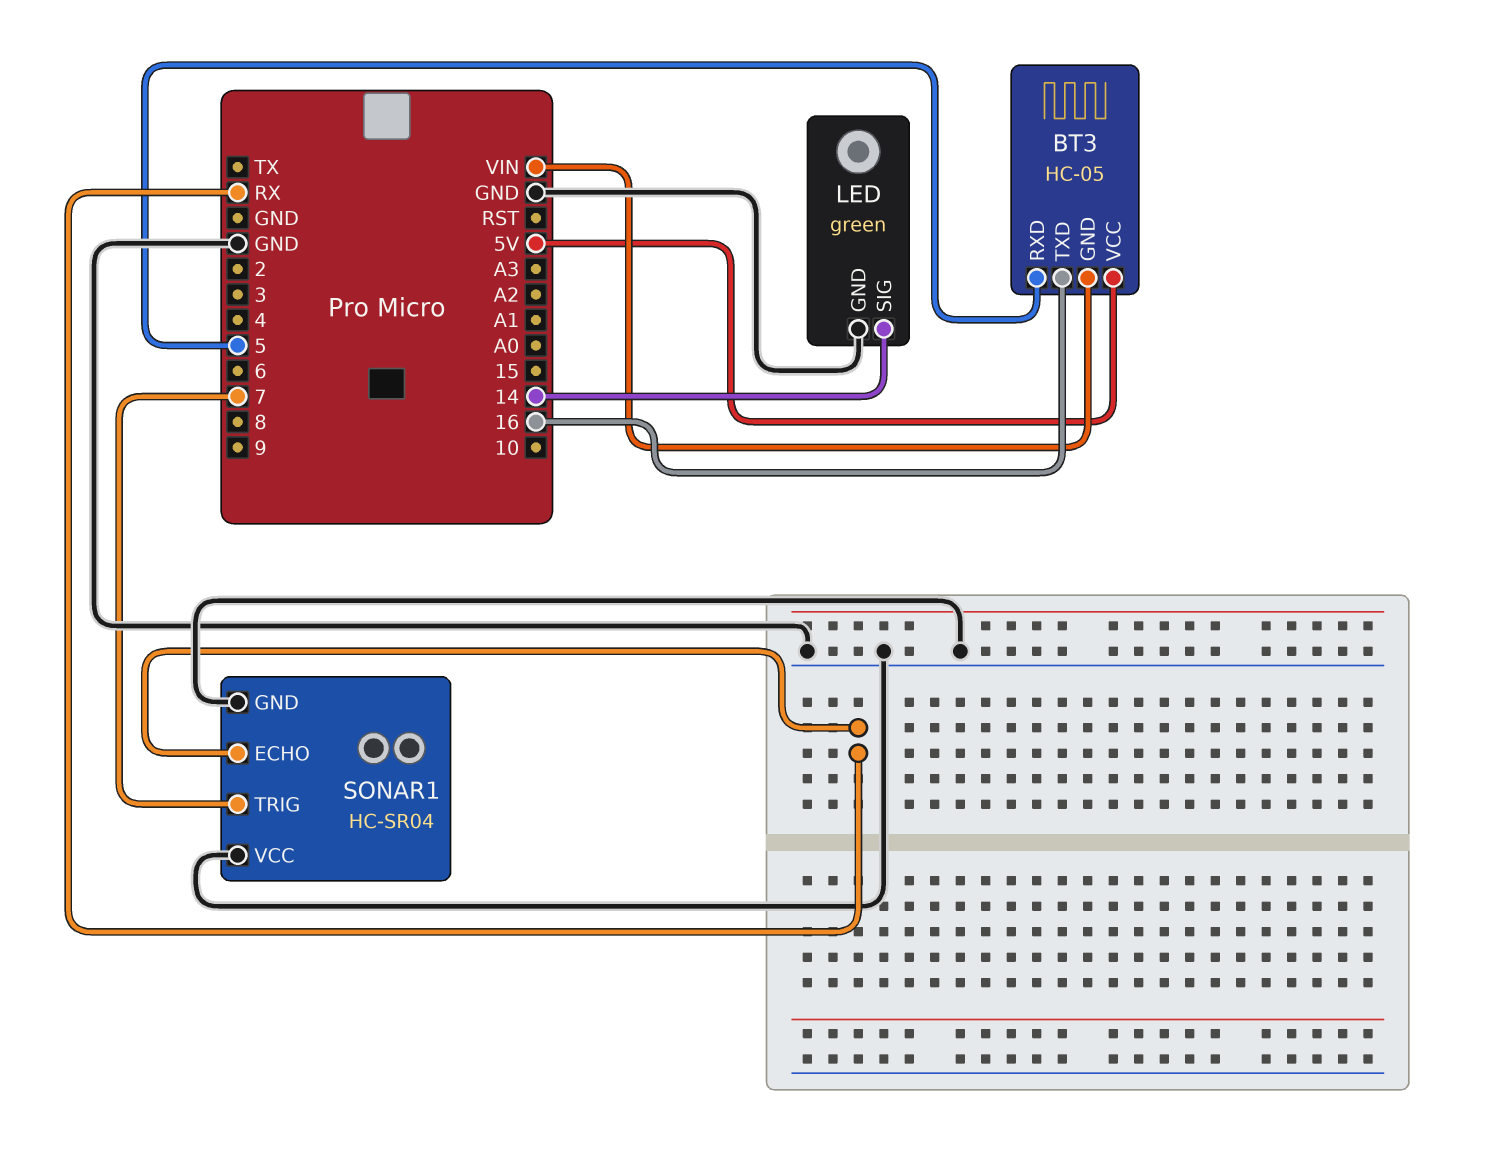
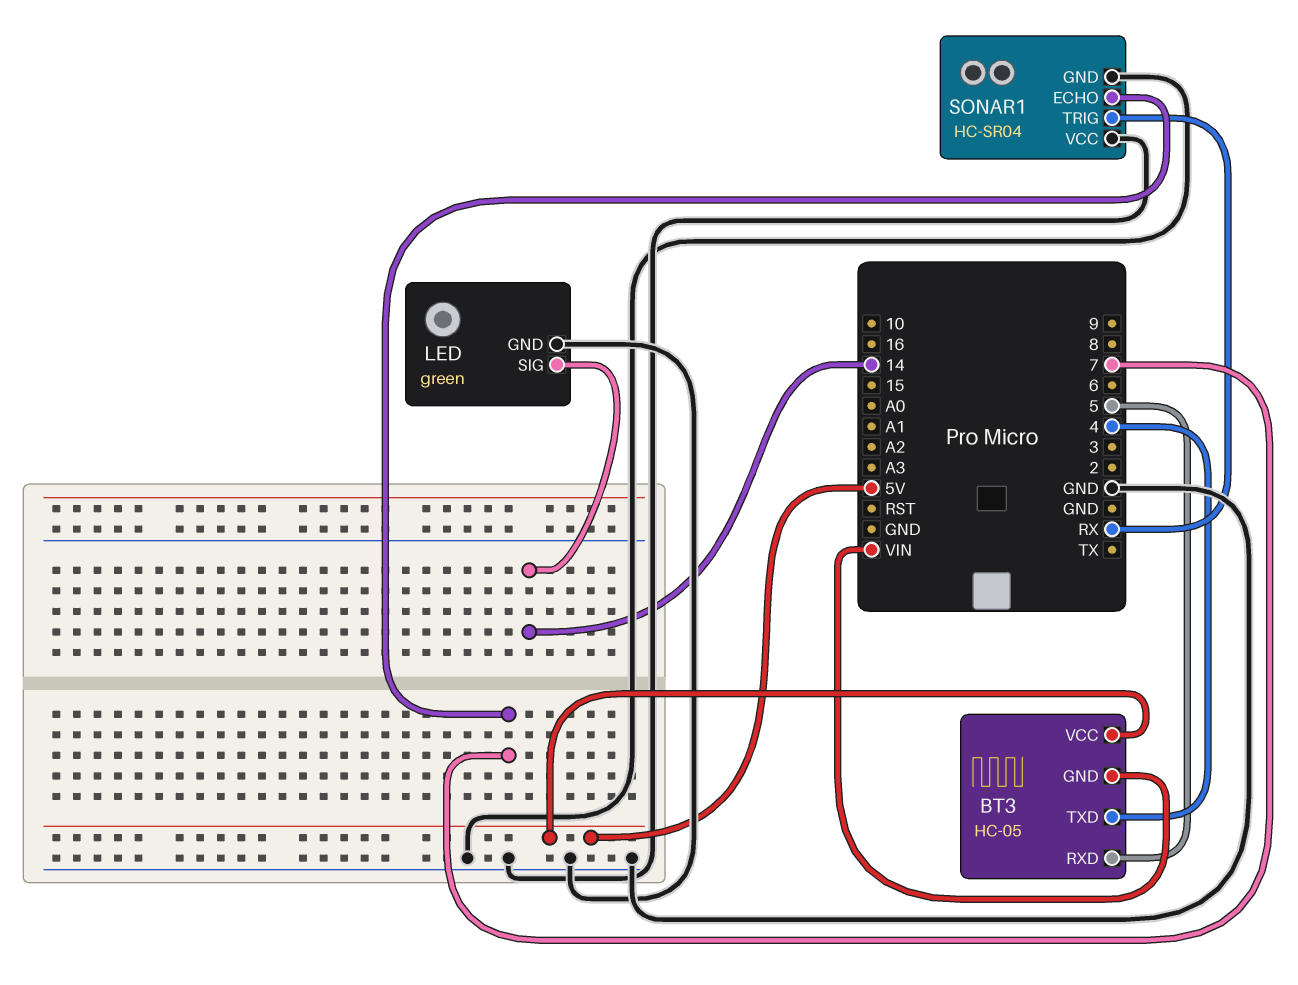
BT3 pin TXD: 16 -> 4
SONAR1 pin ECHO: RX -> 7
SONAR1 pin TRIG: 7 -> RX

